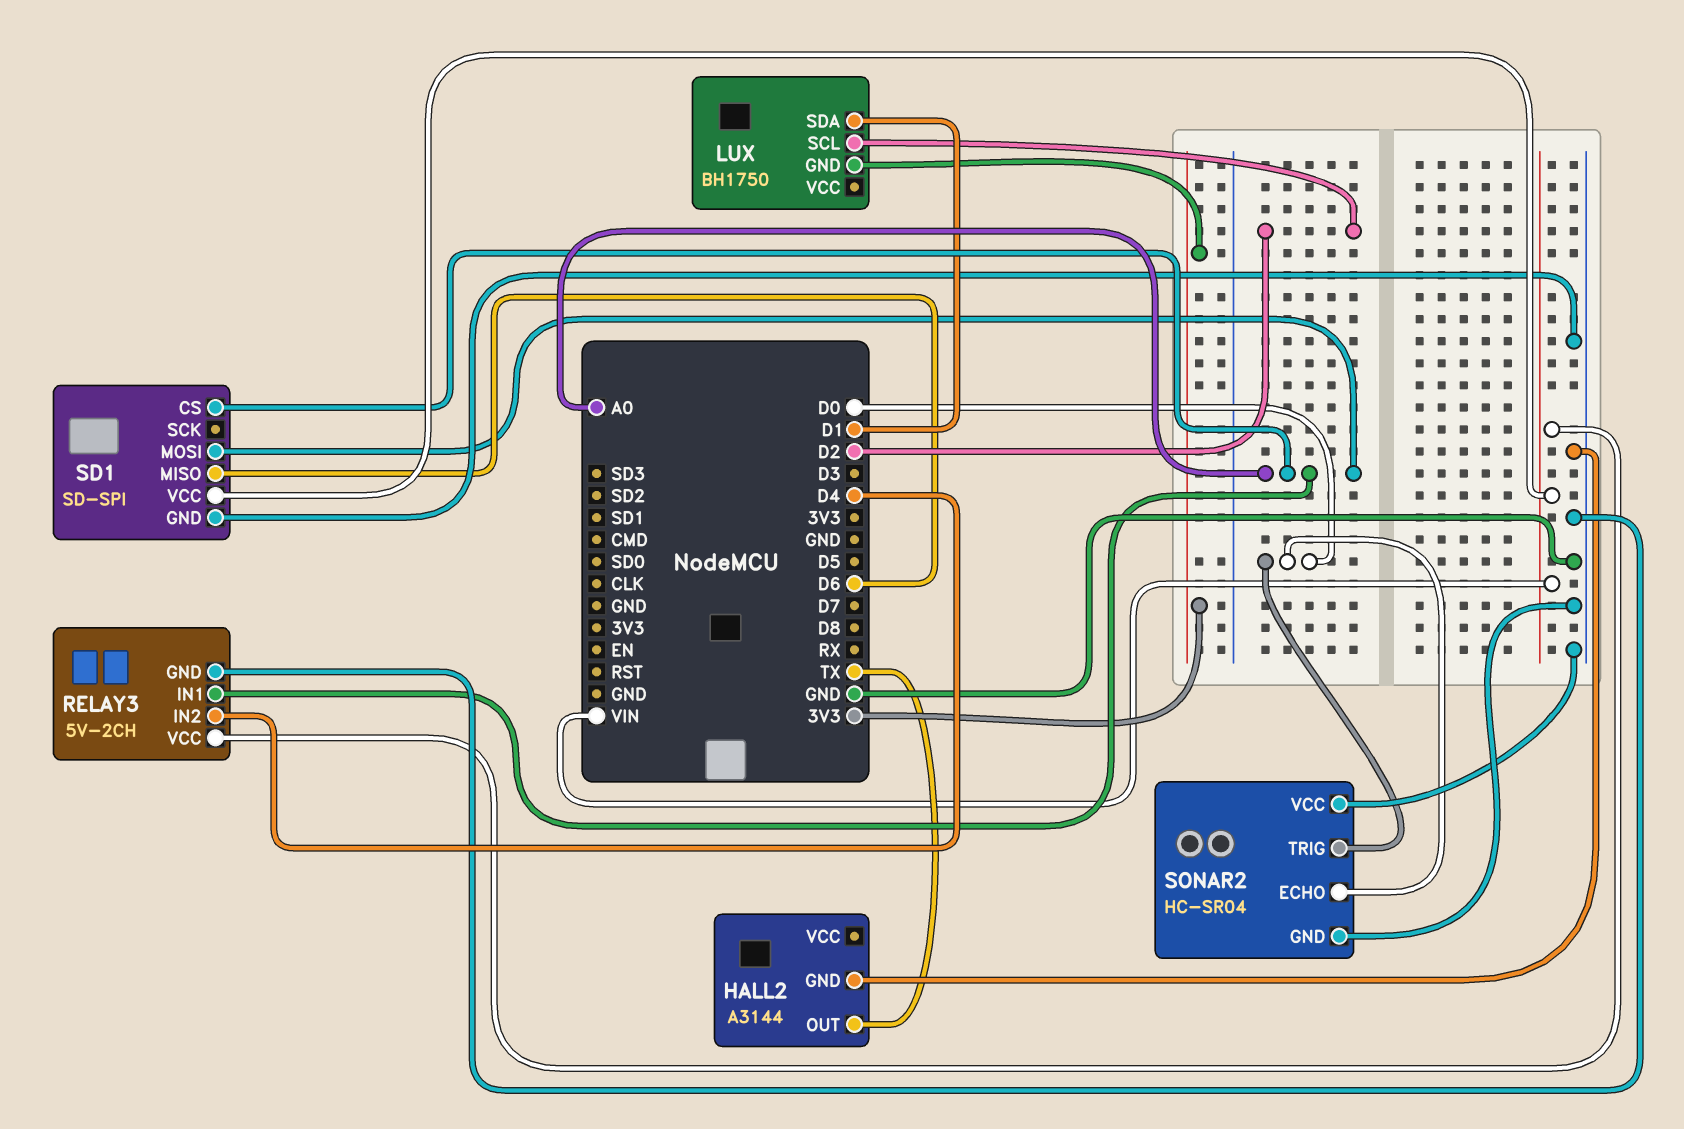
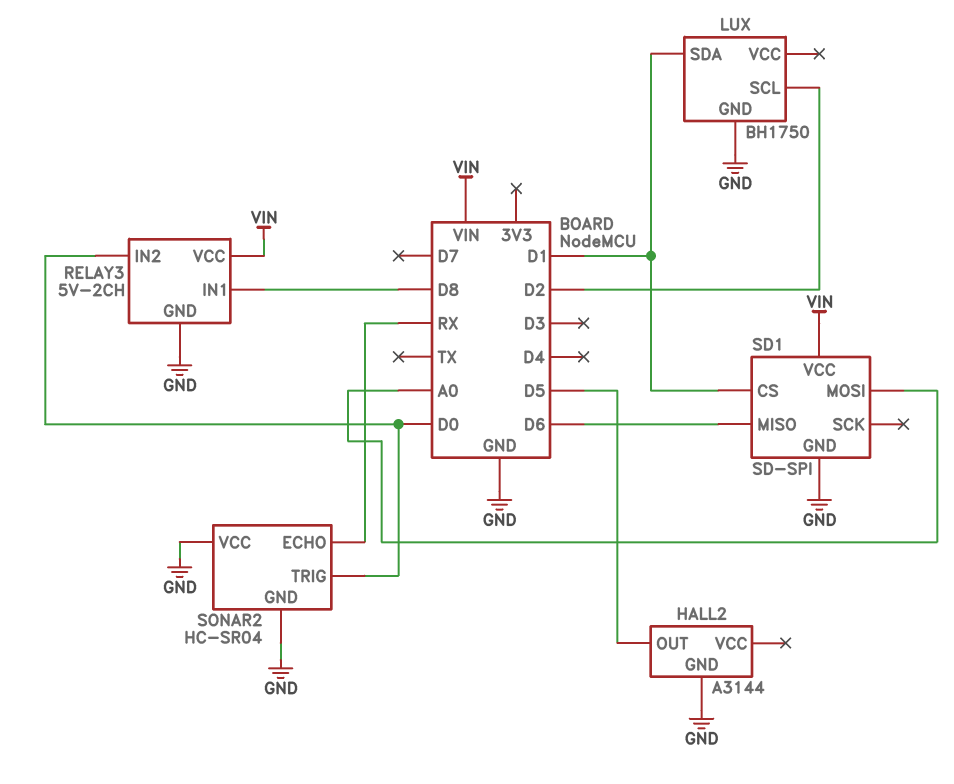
HALL2 pin OUT: TX -> D5
LUX pin GND: 3V3 -> GND
RELAY3 pin IN1: A0 -> D8
RELAY3 pin IN2: D4 -> D0
SD1 pin CS: A0 -> D1
SONAR2 pin ECHO: D0 -> RX

